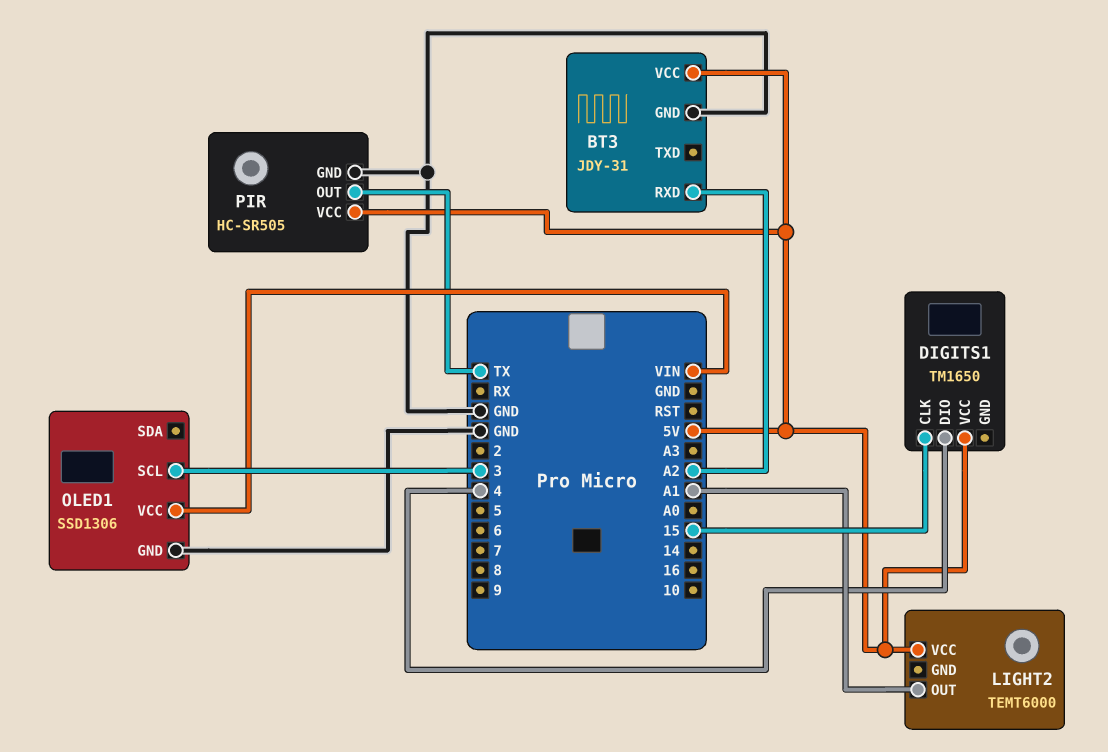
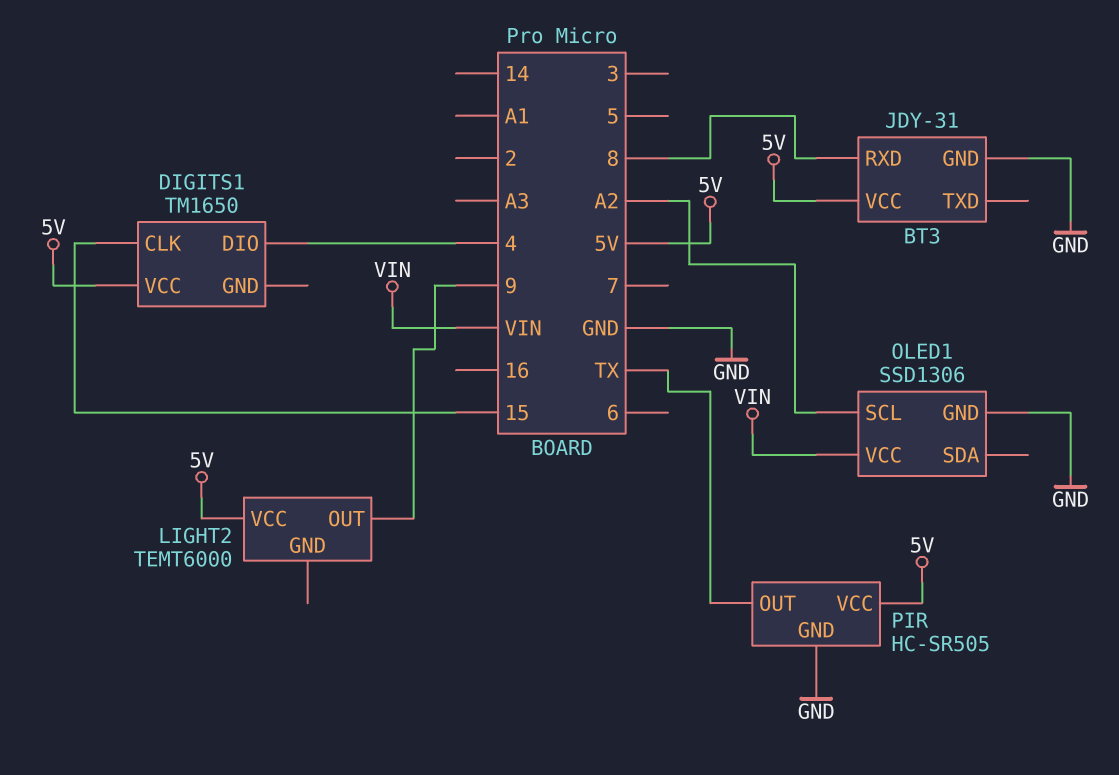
BT3 pin RXD: A2 -> 8
LIGHT2 pin OUT: A1 -> 9
OLED1 pin SCL: 3 -> A2

